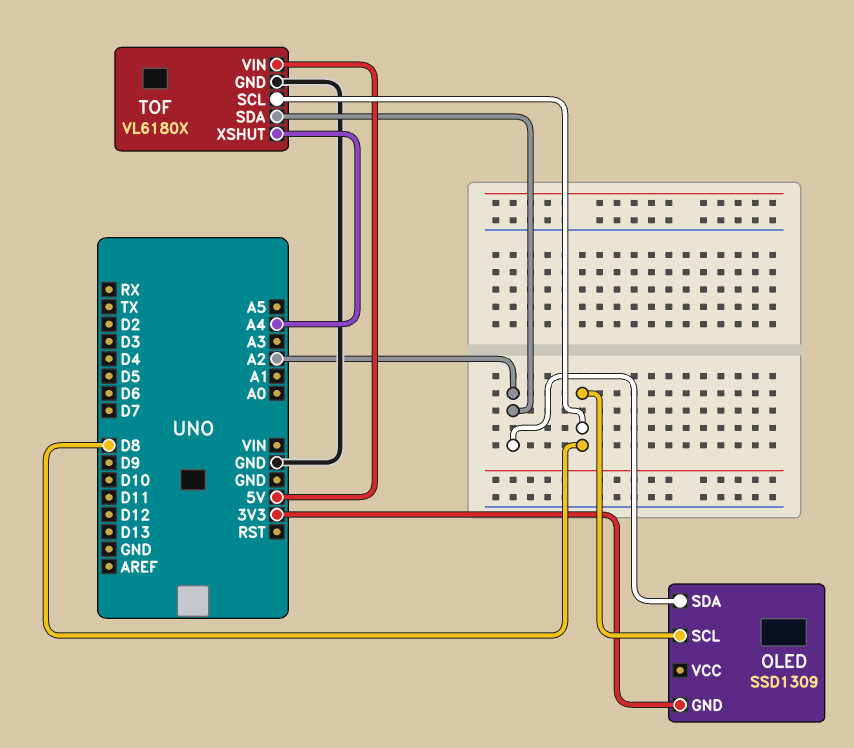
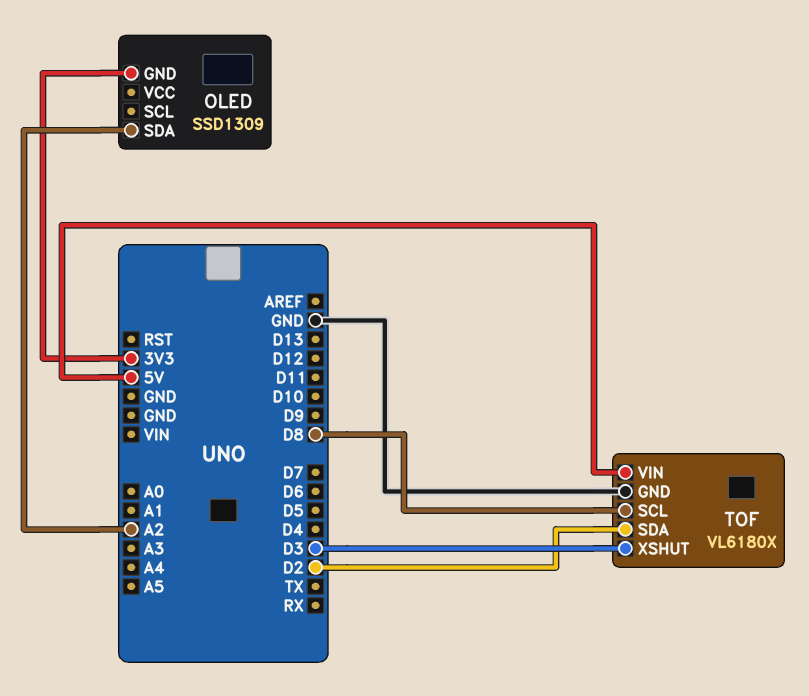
OLED pin SCL: D8 -> none
TOF pin SDA: A2 -> D2
TOF pin XSHUT: A4 -> D3

